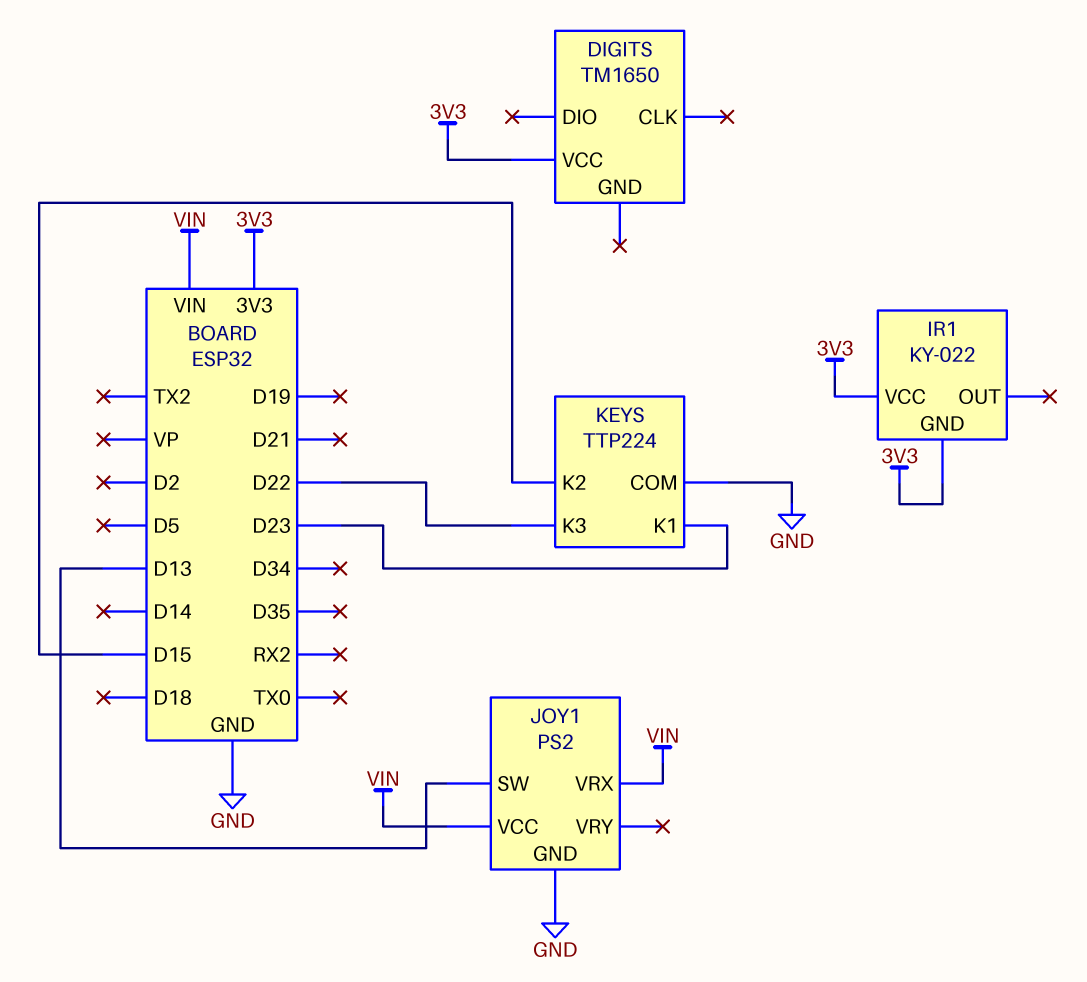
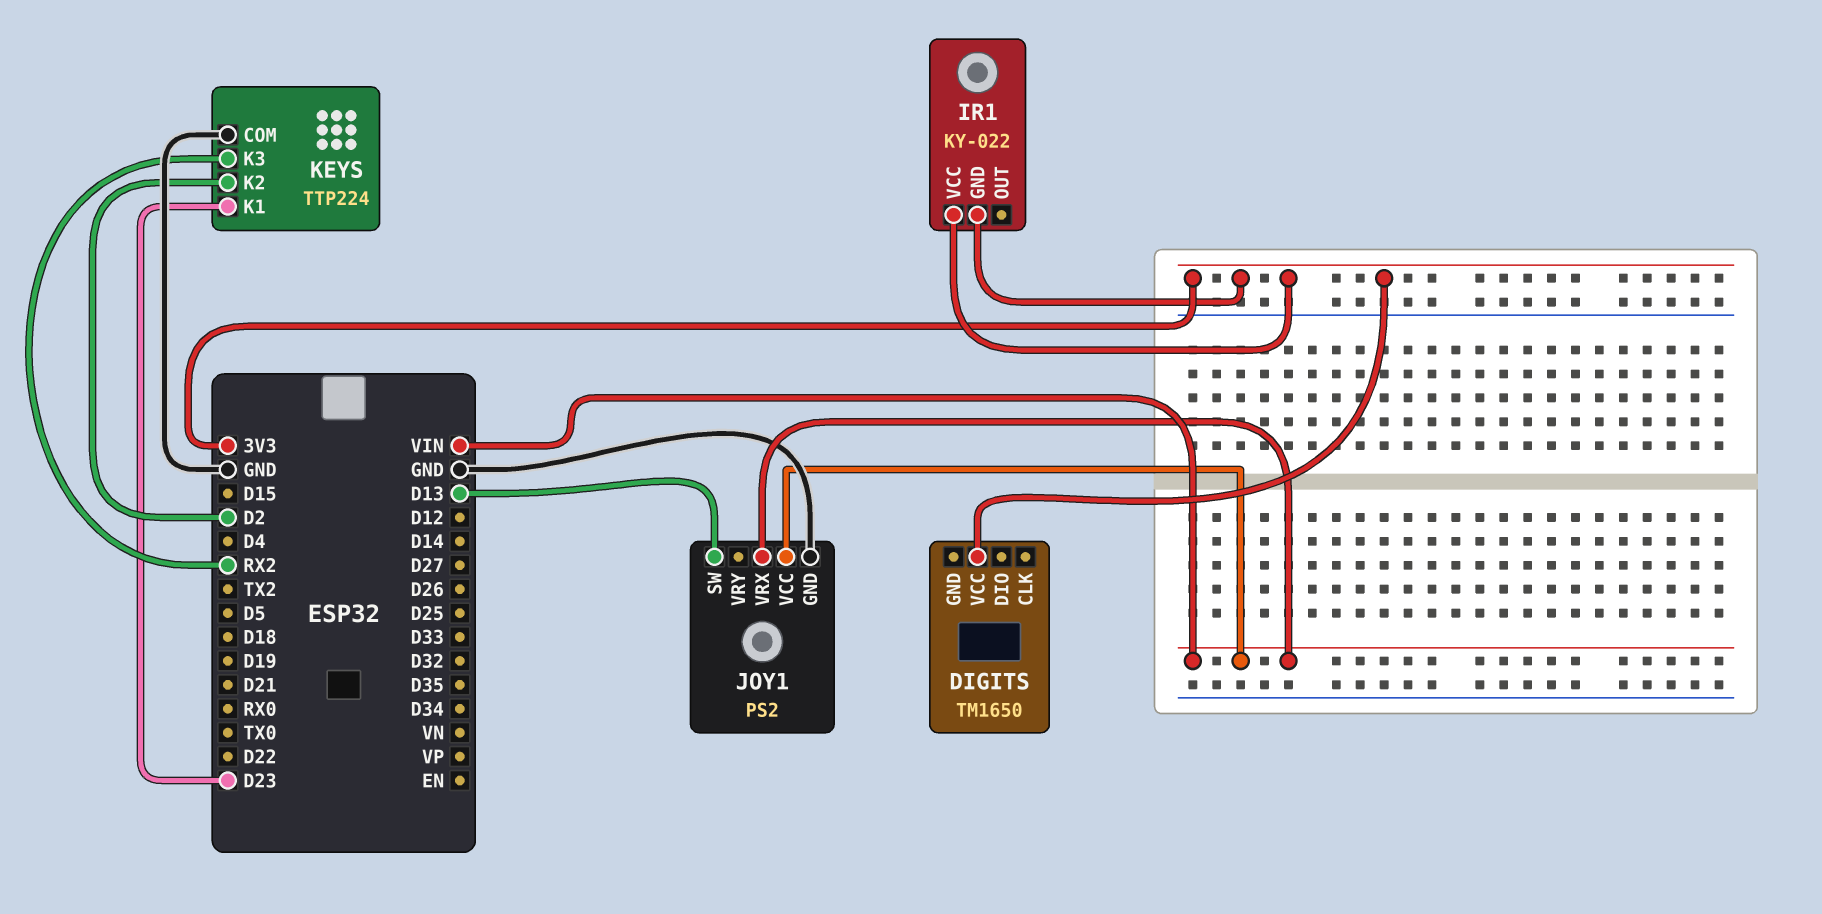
KEYS pin K2: D15 -> D2
KEYS pin K3: D22 -> RX2

